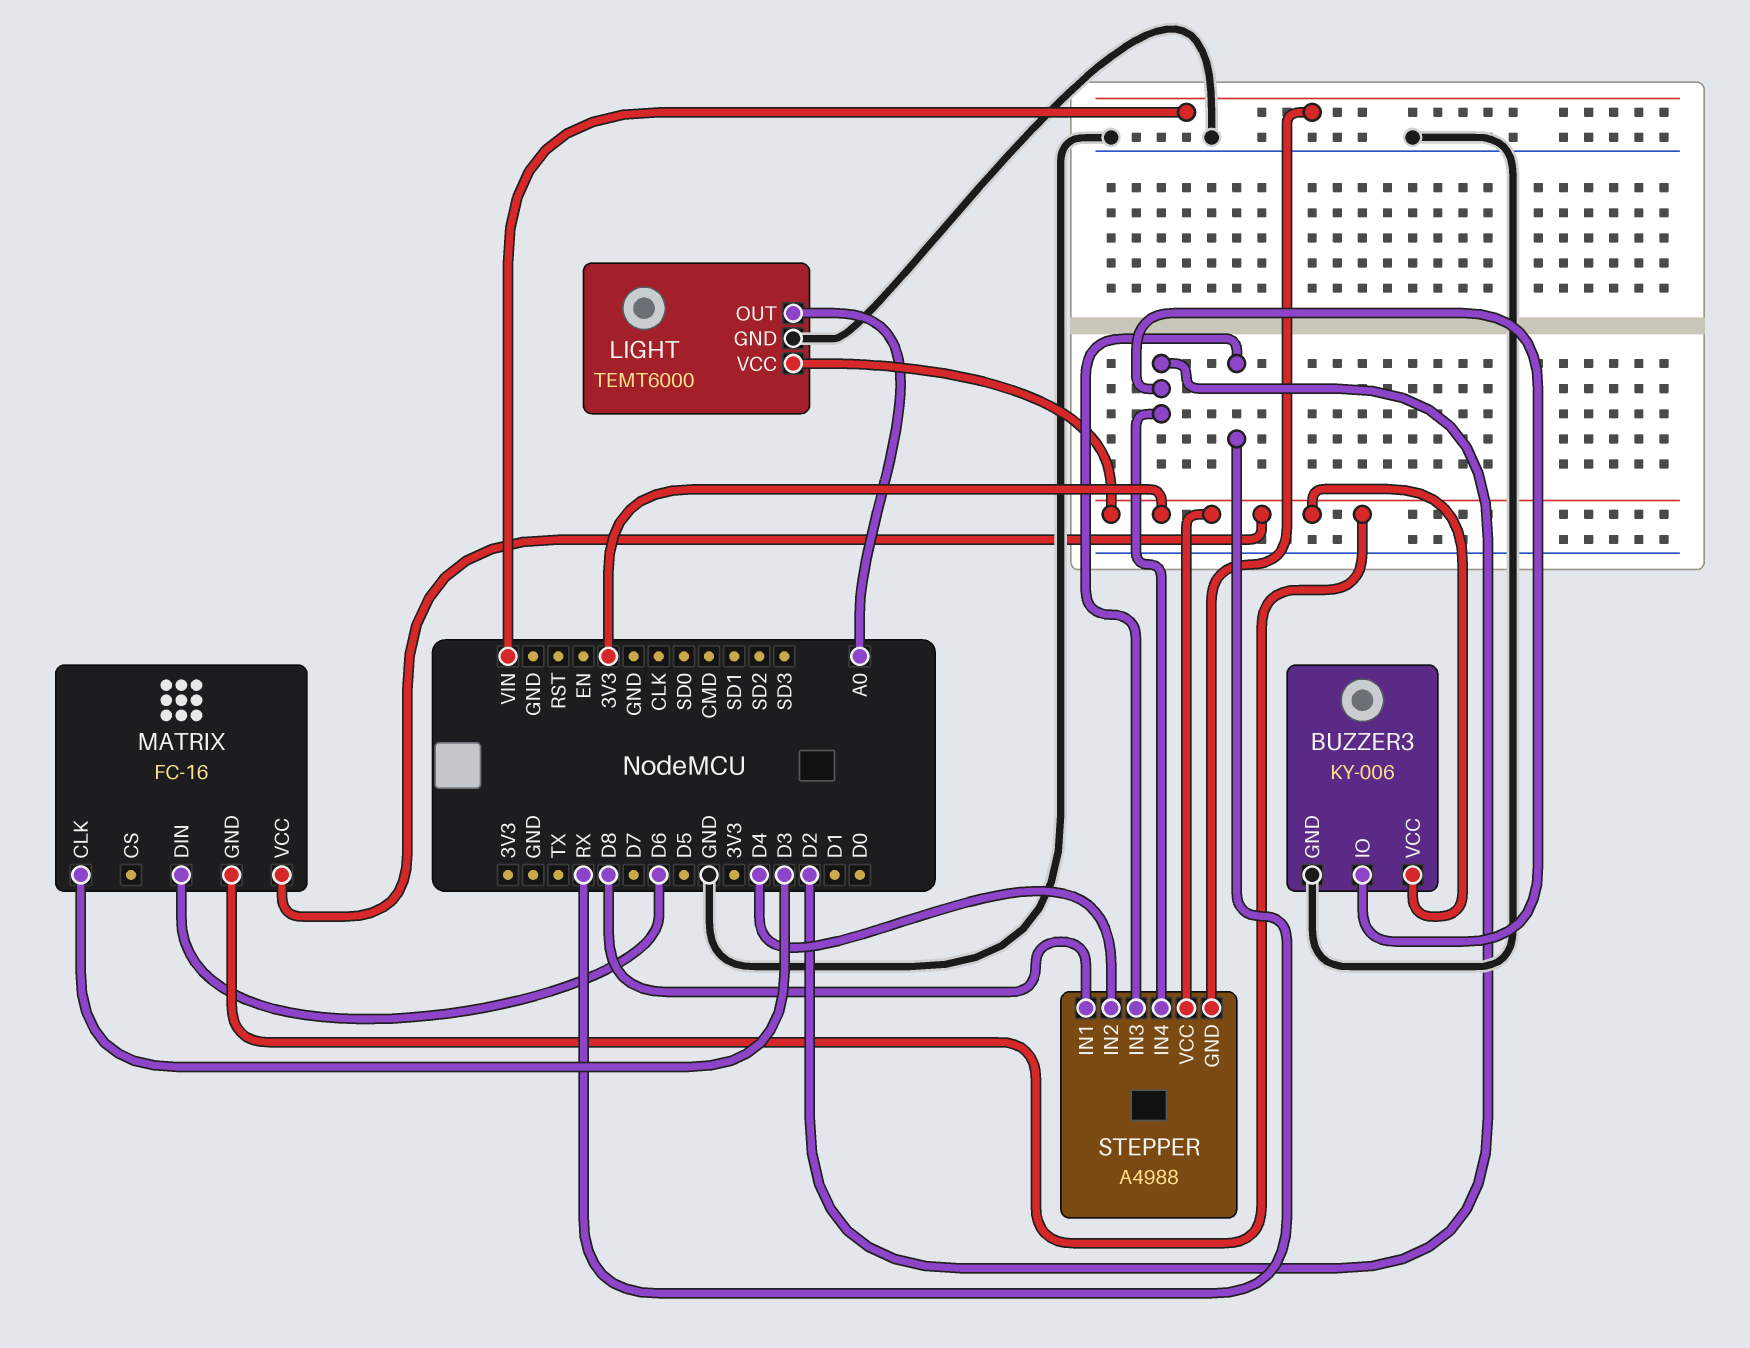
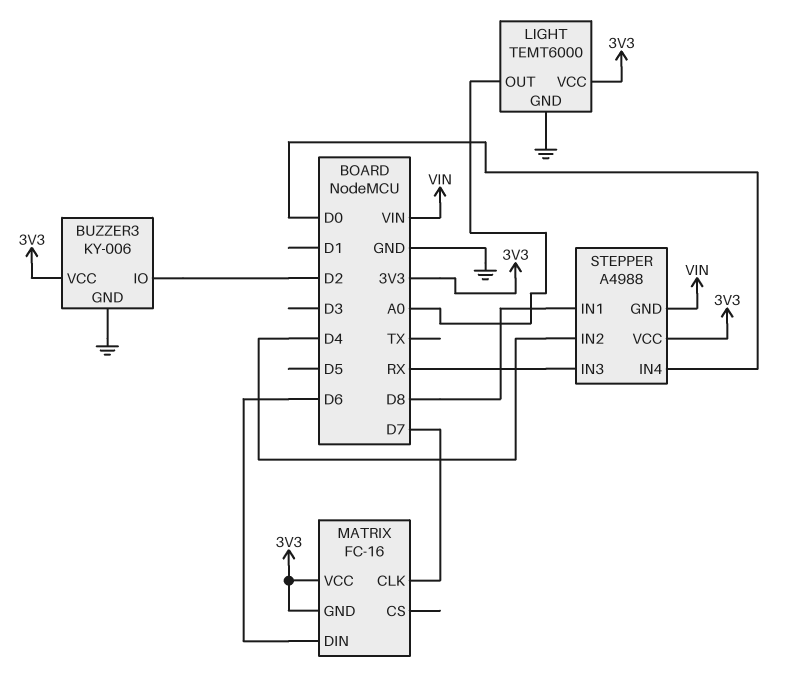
MATRIX pin CLK: D3 -> D7
STEPPER pin IN4: D2 -> D0

